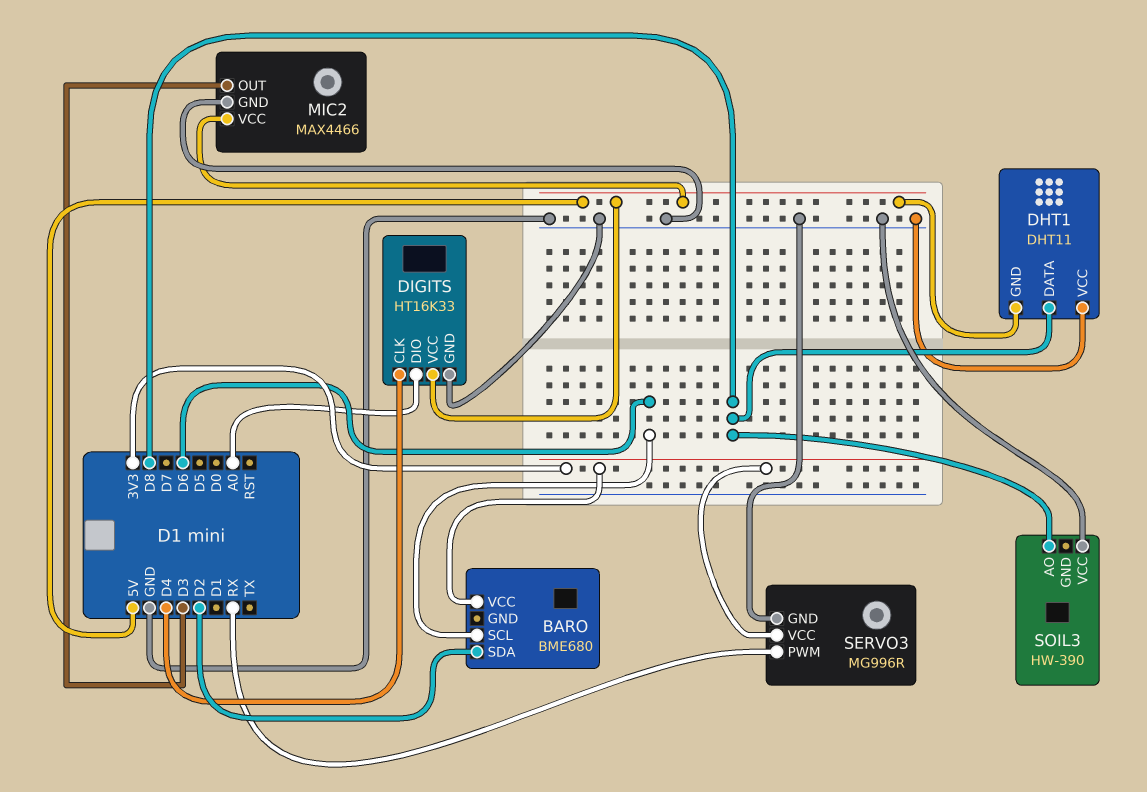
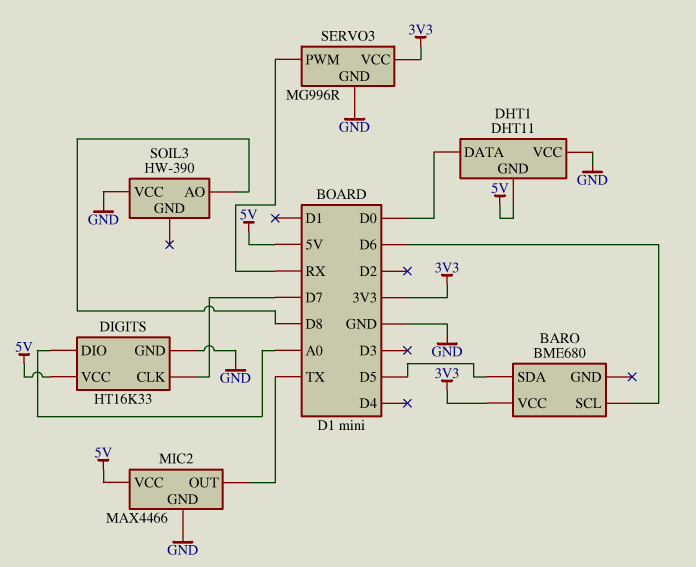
BARO pin SDA: D2 -> D5
DHT1 pin DATA: D8 -> D0
DIGITS pin CLK: D4 -> D7
MIC2 pin OUT: D3 -> TX

